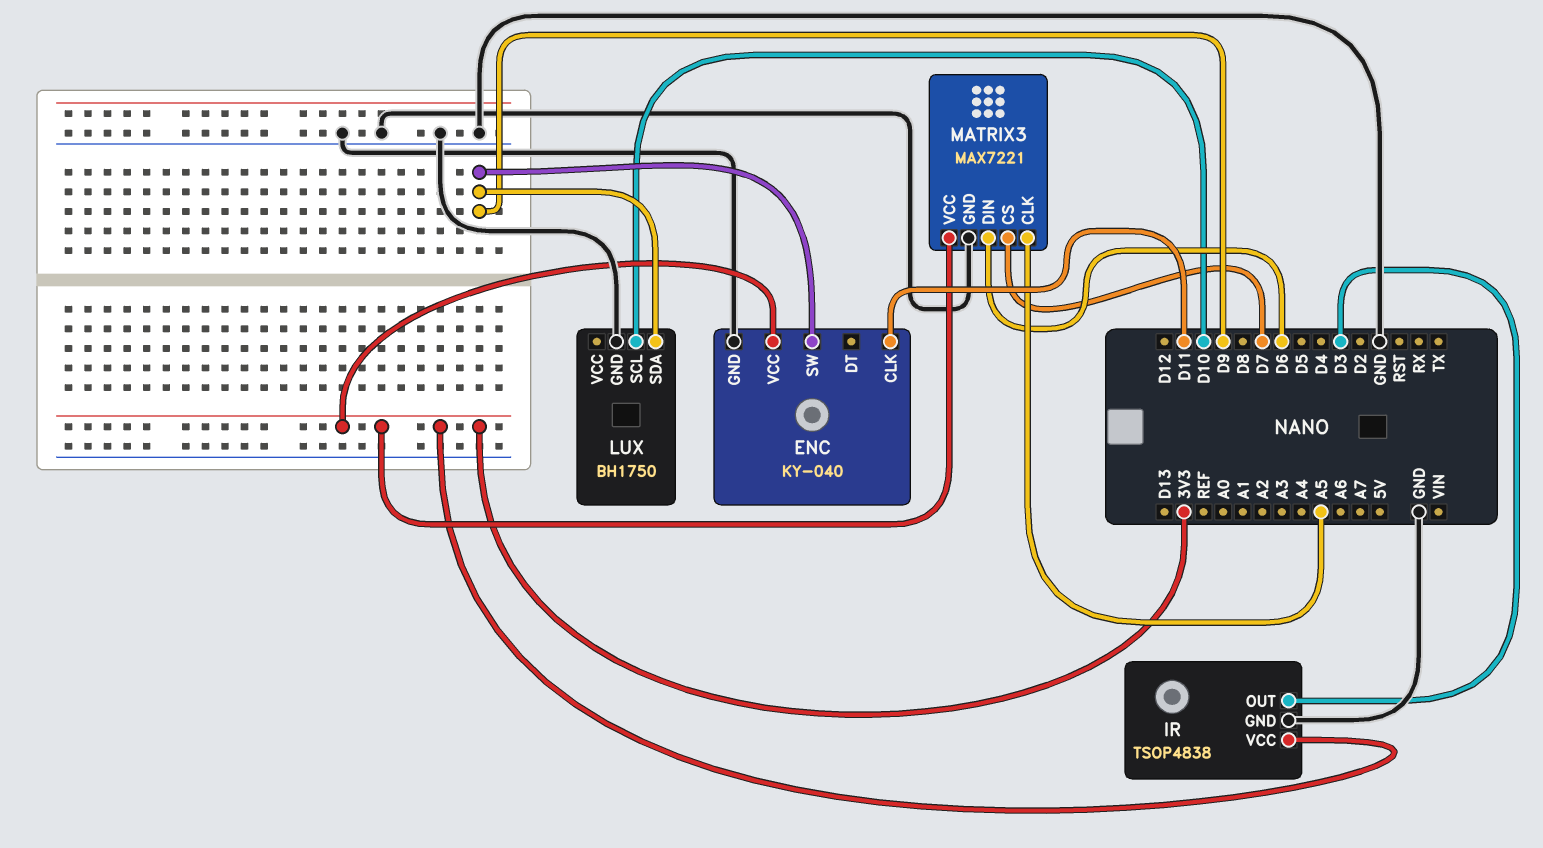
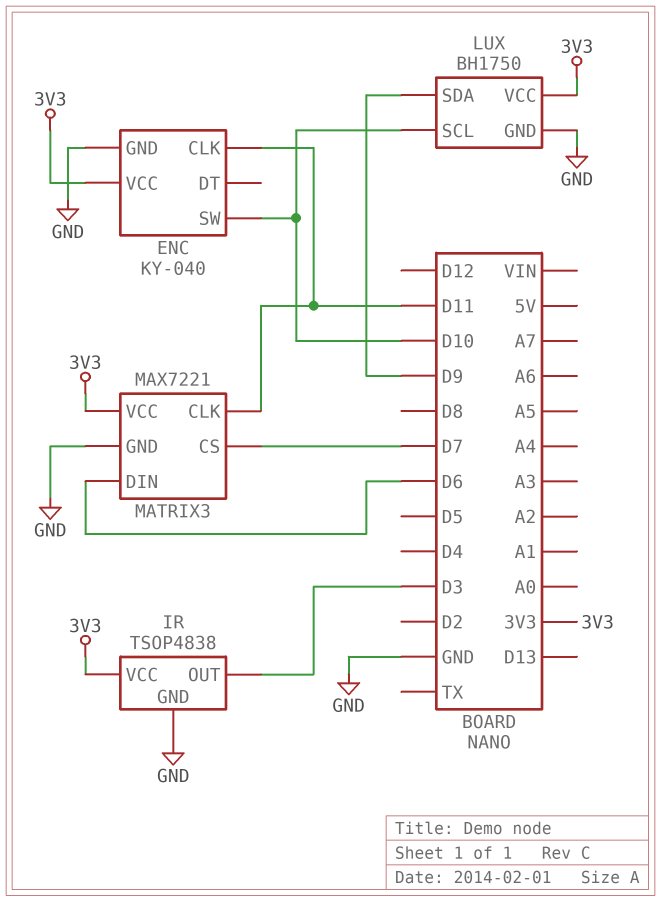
ENC pin SW: D9 -> D10
LUX pin VCC: none -> 3V3
MATRIX3 pin CLK: A5 -> D11

